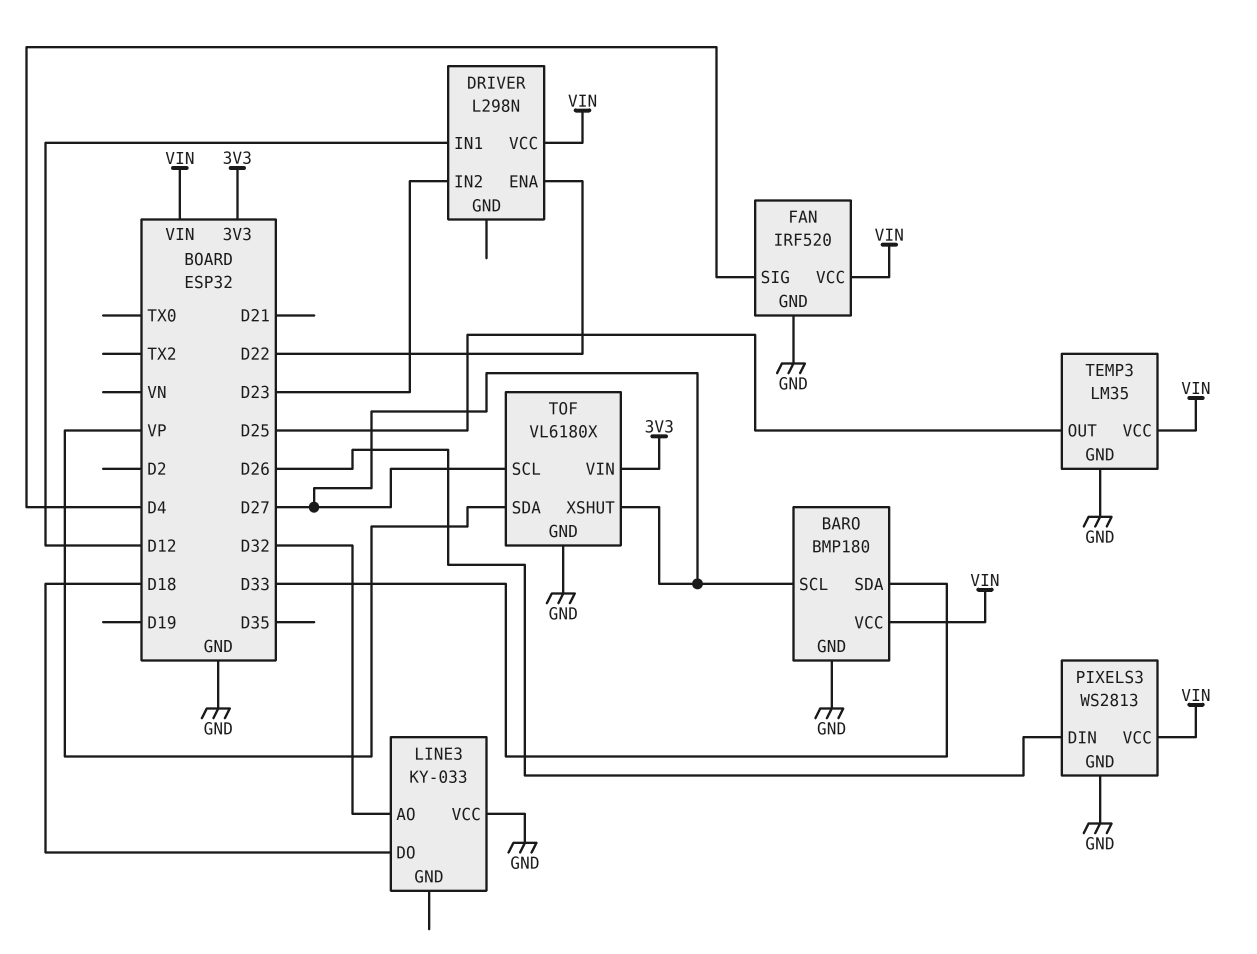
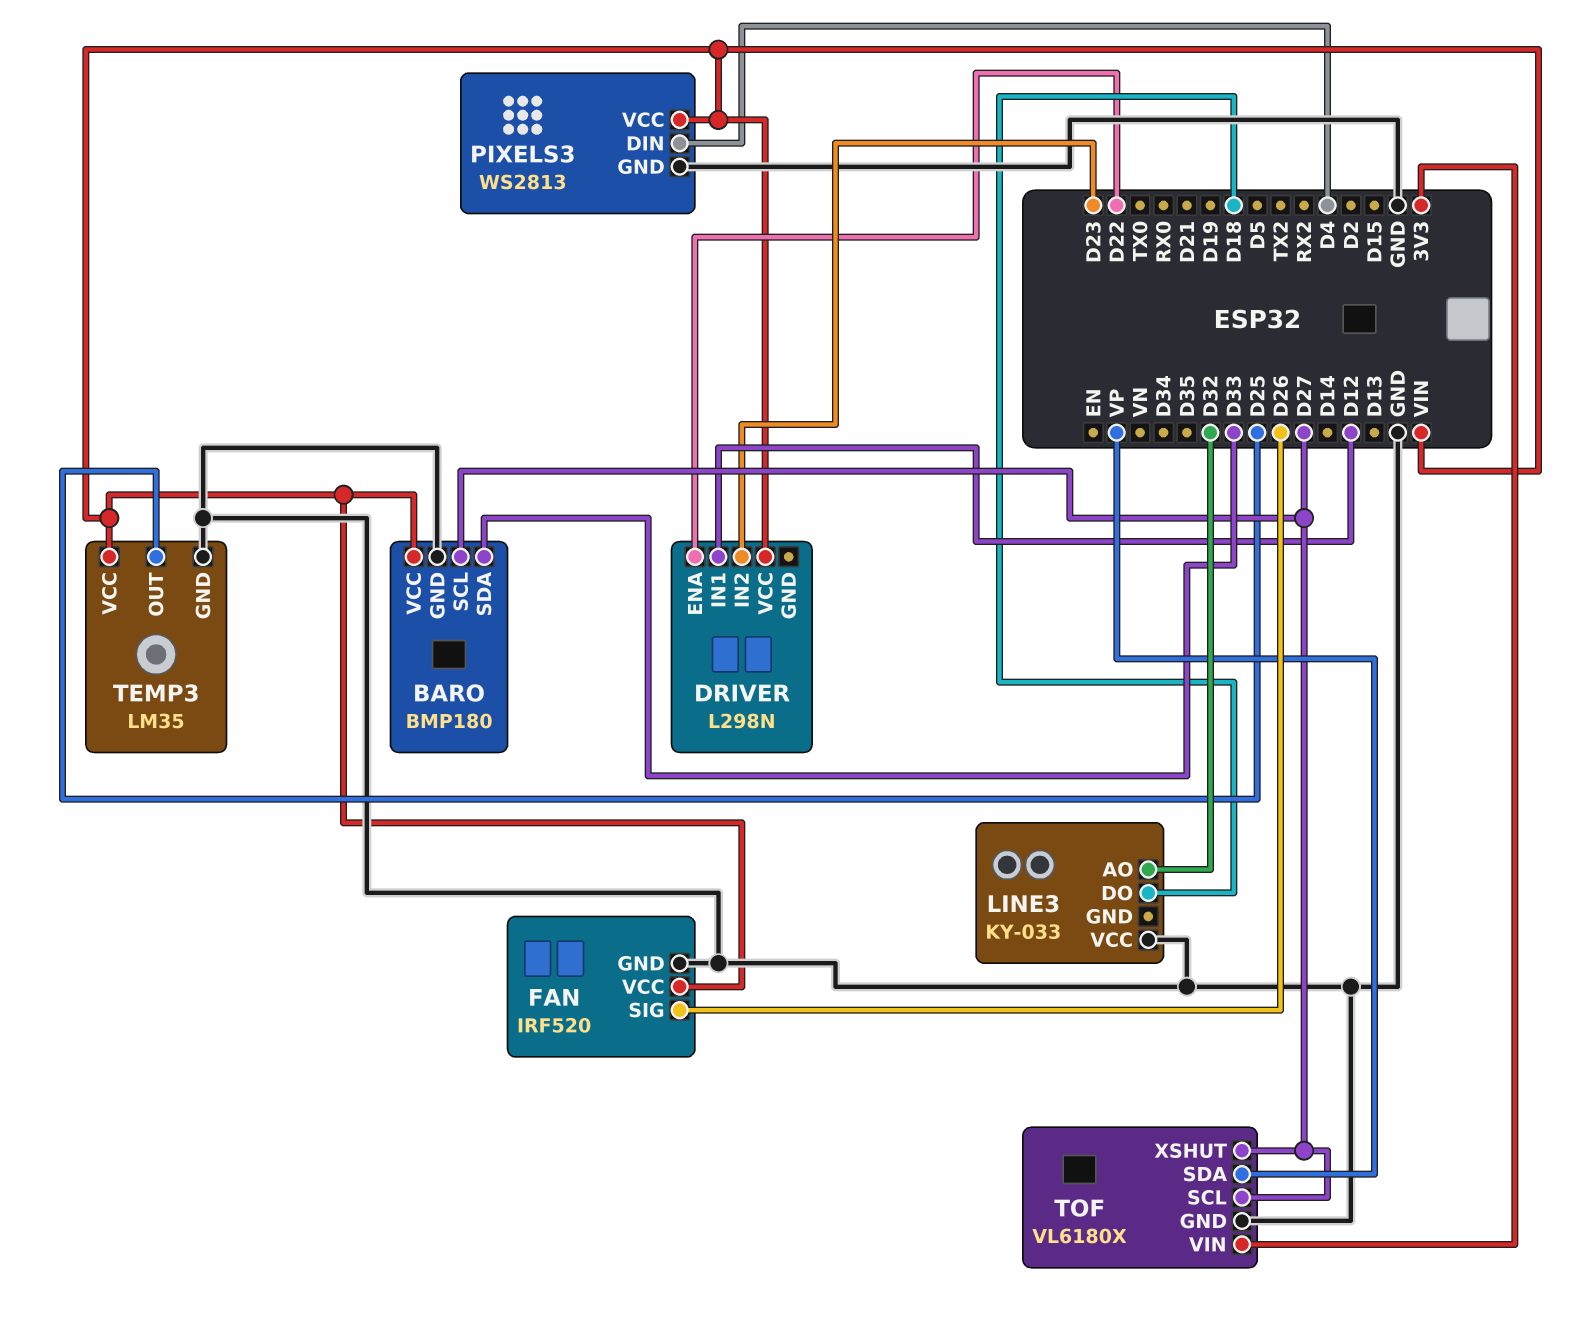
FAN pin SIG: D4 -> D26
PIXELS3 pin DIN: D26 -> D4

